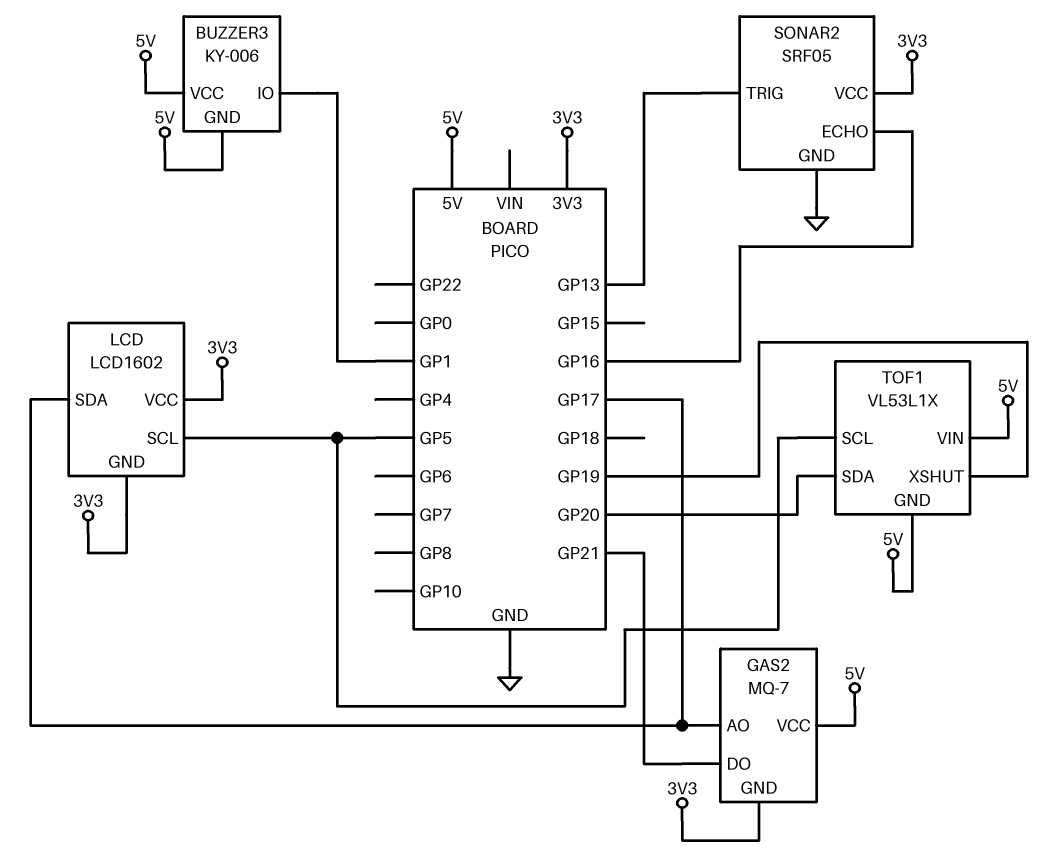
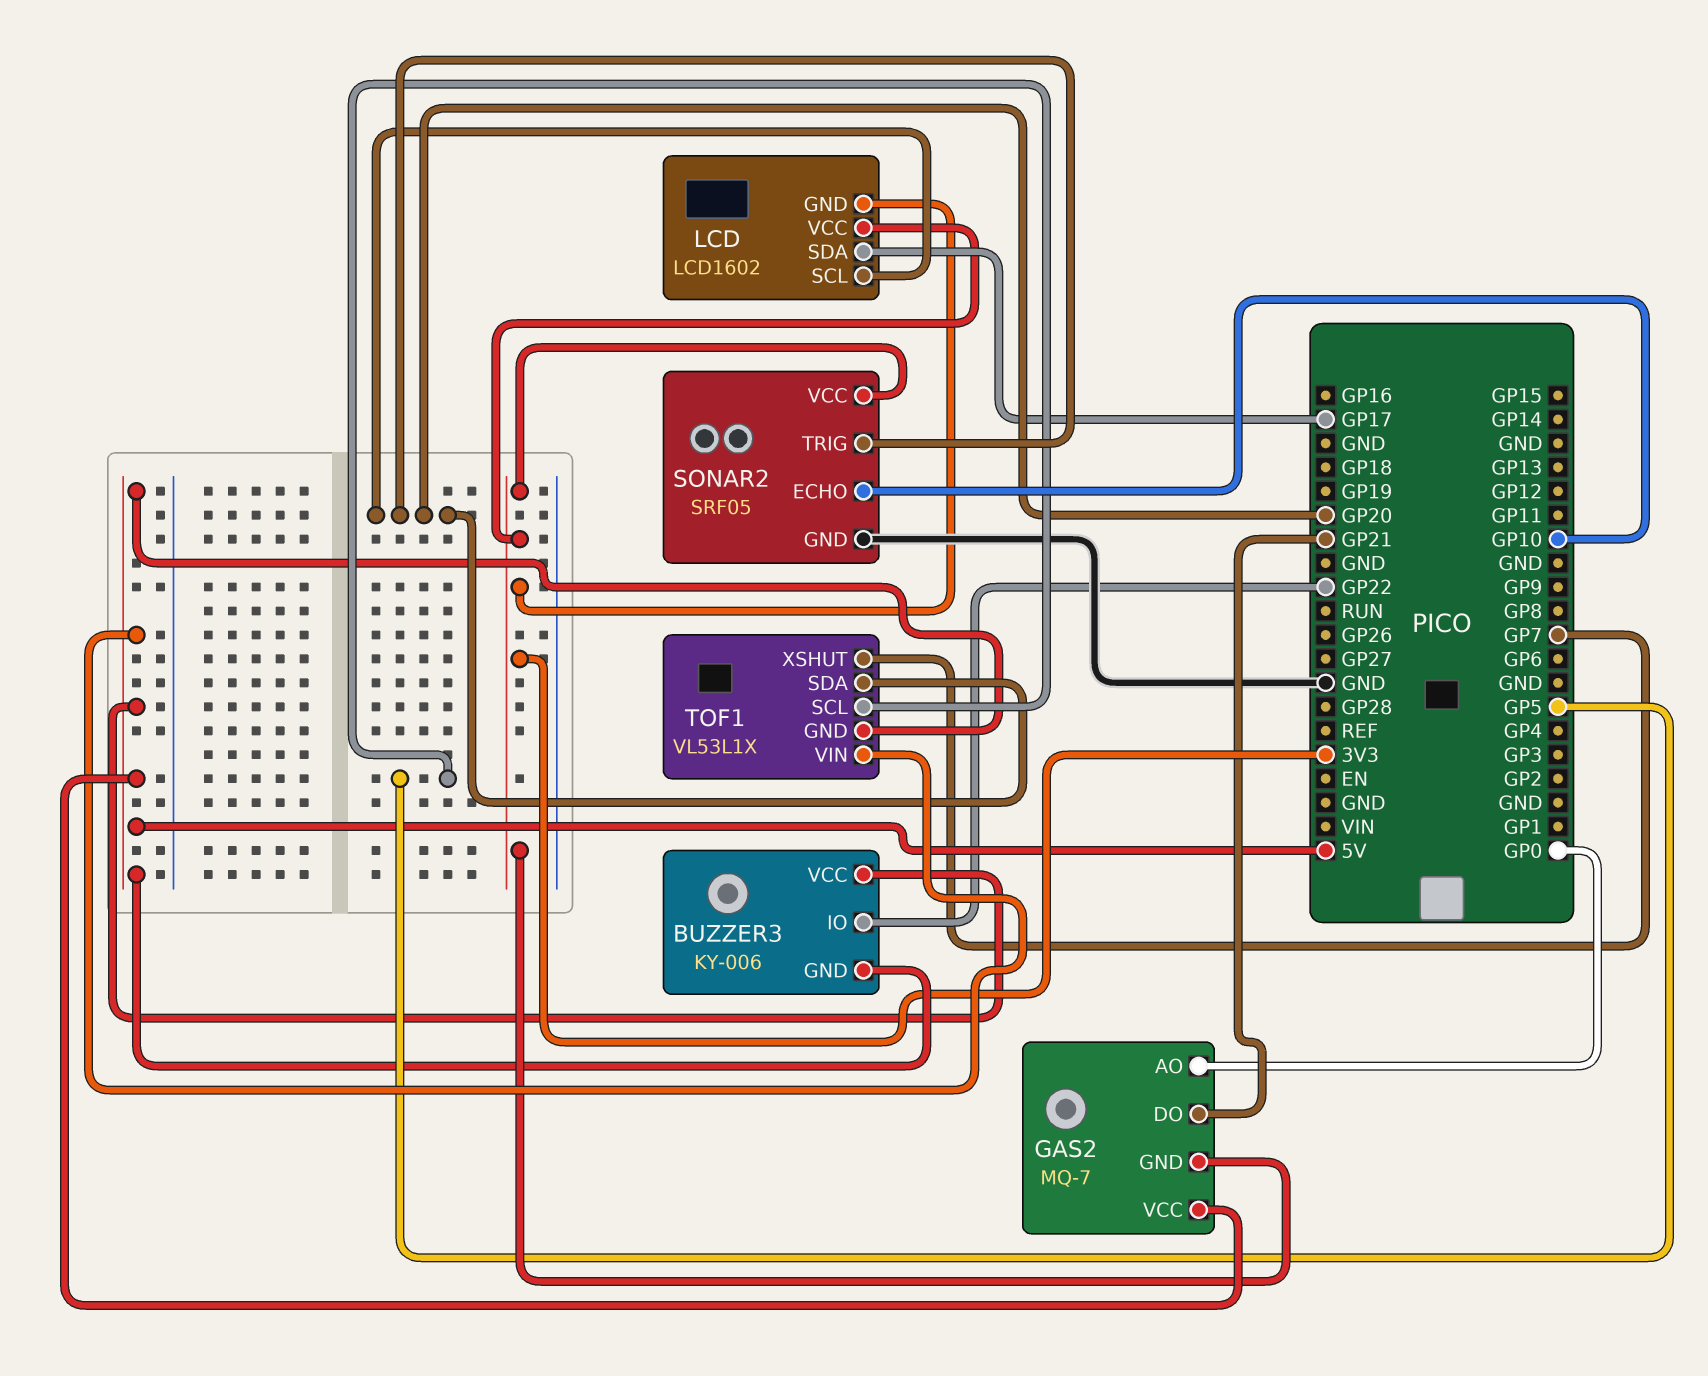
BUZZER3 pin IO: GP1 -> GP22
GAS2 pin AO: GP17 -> GP0
LCD pin SCL: GP5 -> GP20
SONAR2 pin ECHO: GP16 -> GP10
SONAR2 pin TRIG: GP13 -> GP20
TOF1 pin XSHUT: GP19 -> GP7

